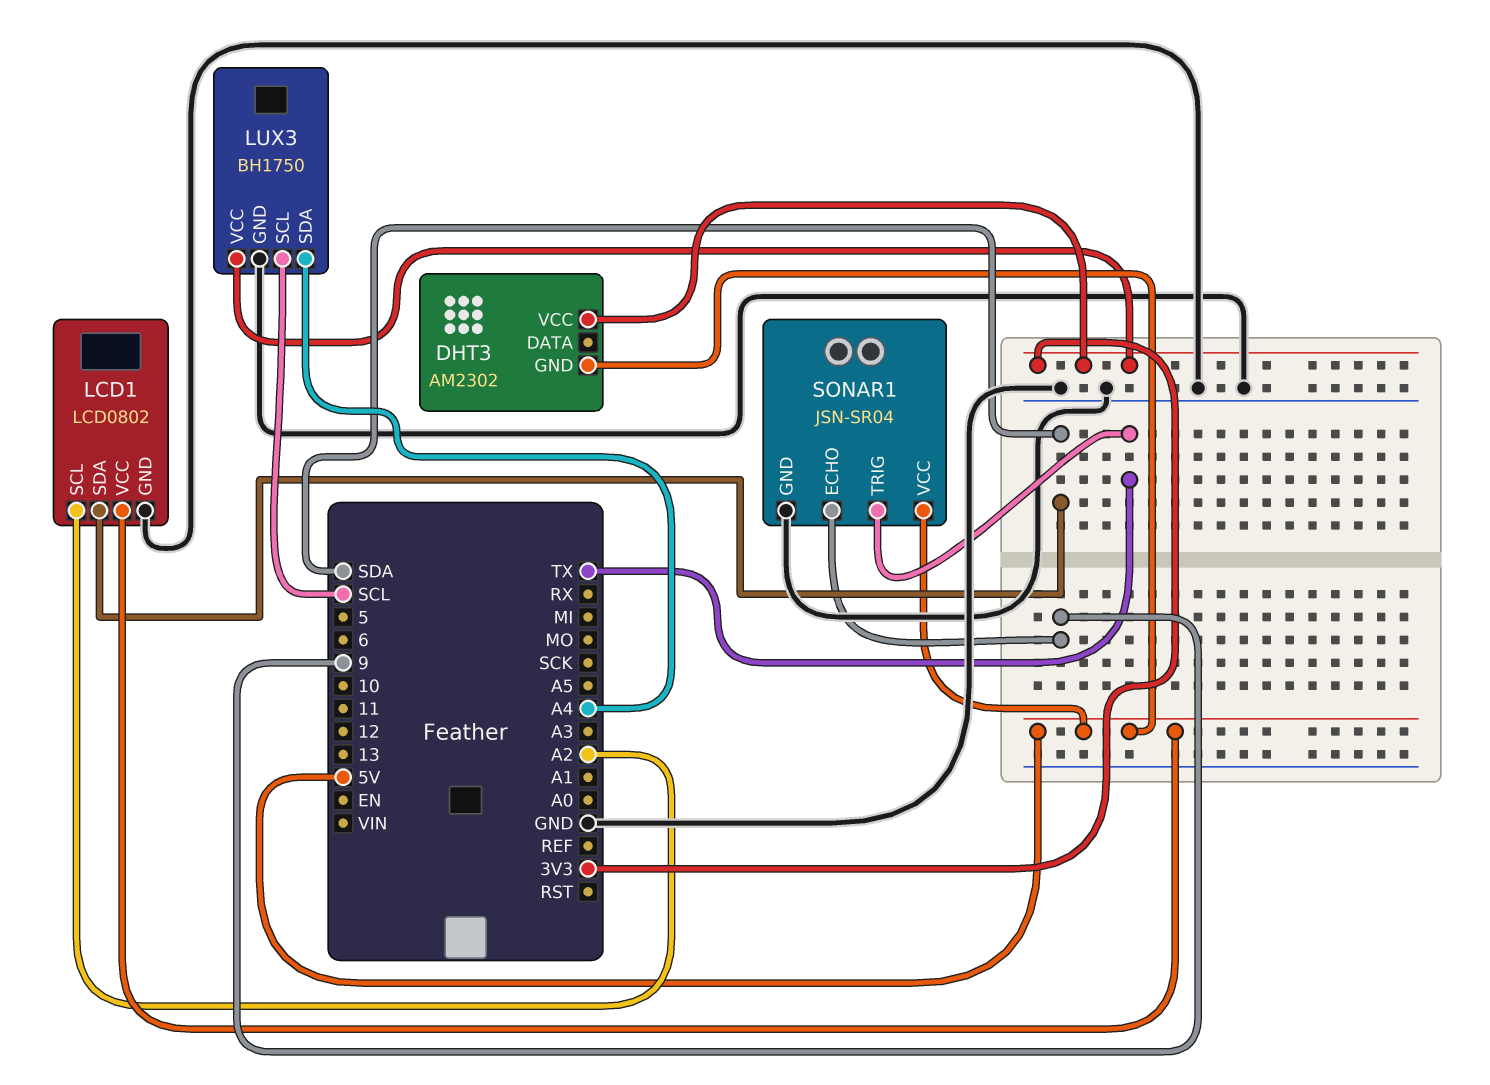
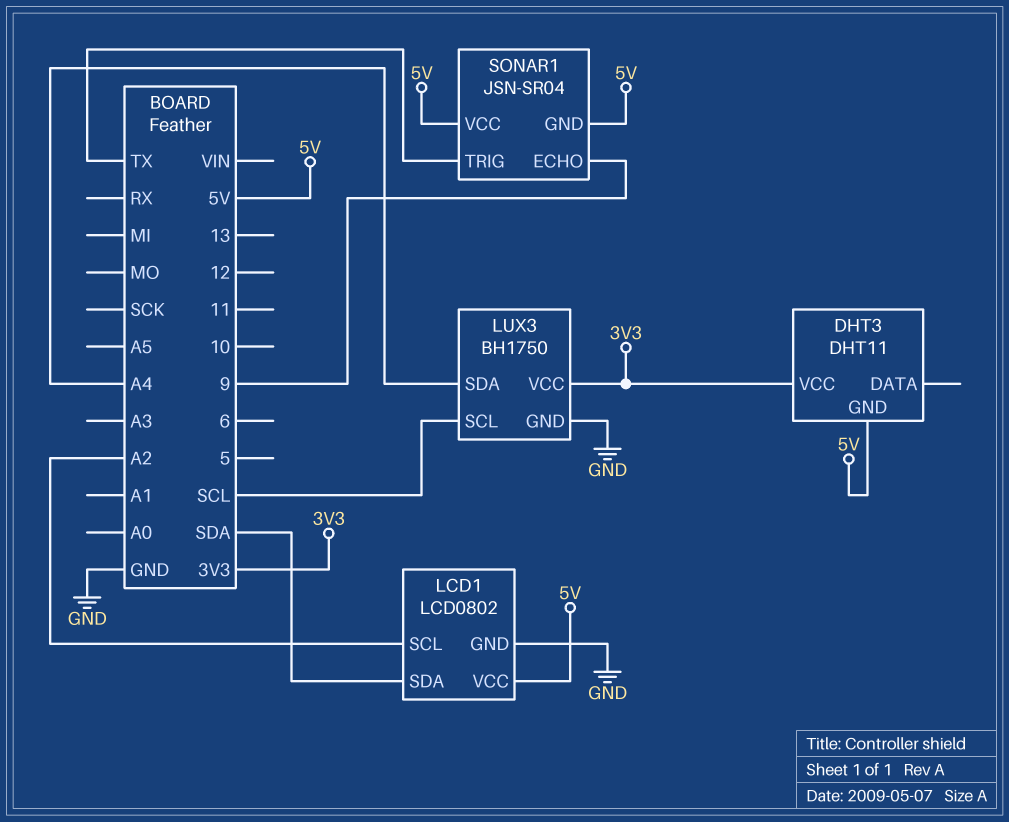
DHT3: AM2302 -> DHT11
SONAR1 pin GND: GND -> 5V

